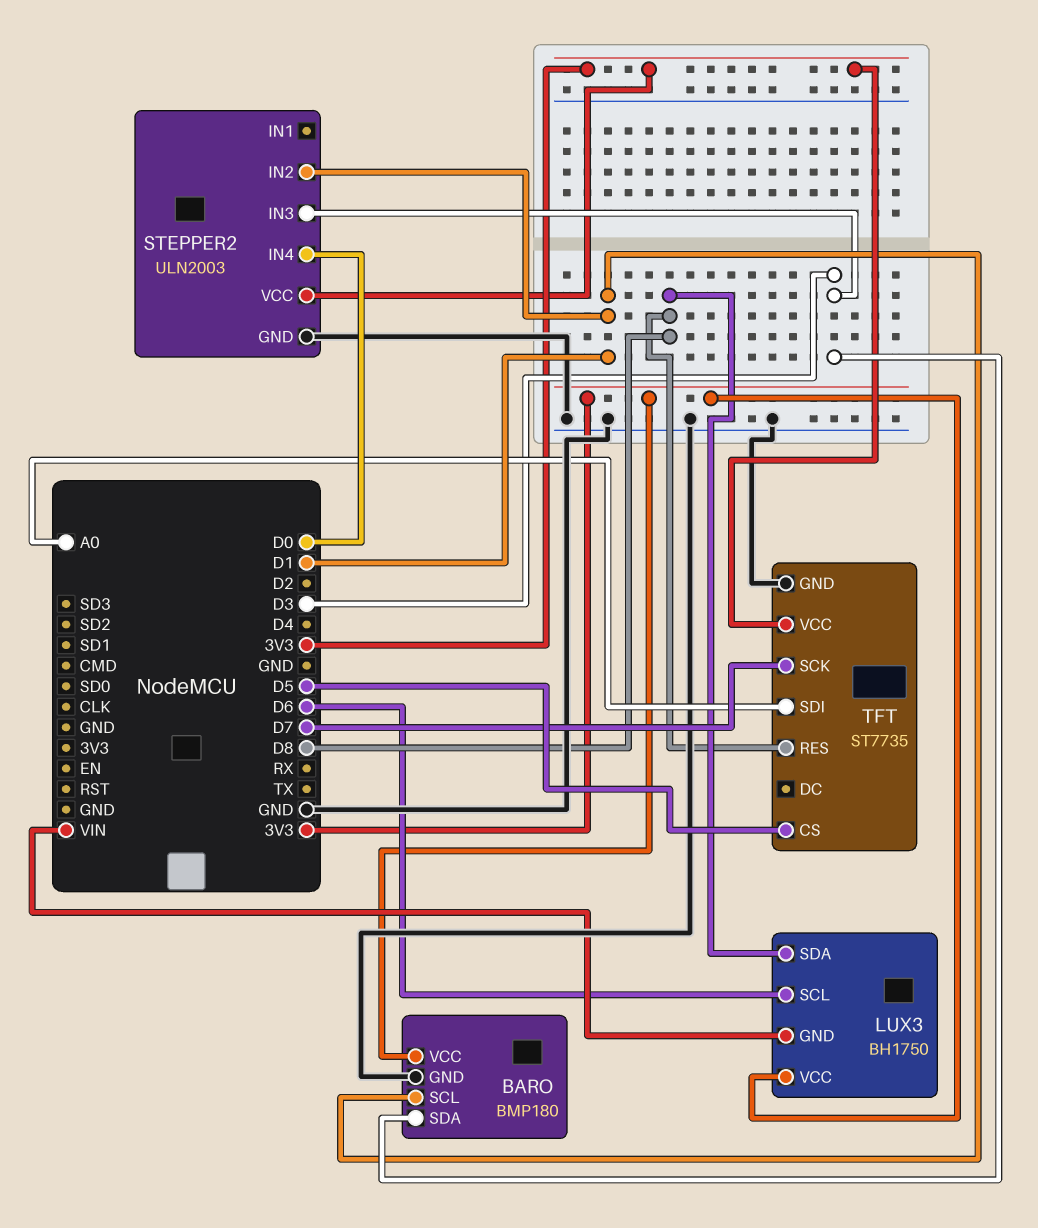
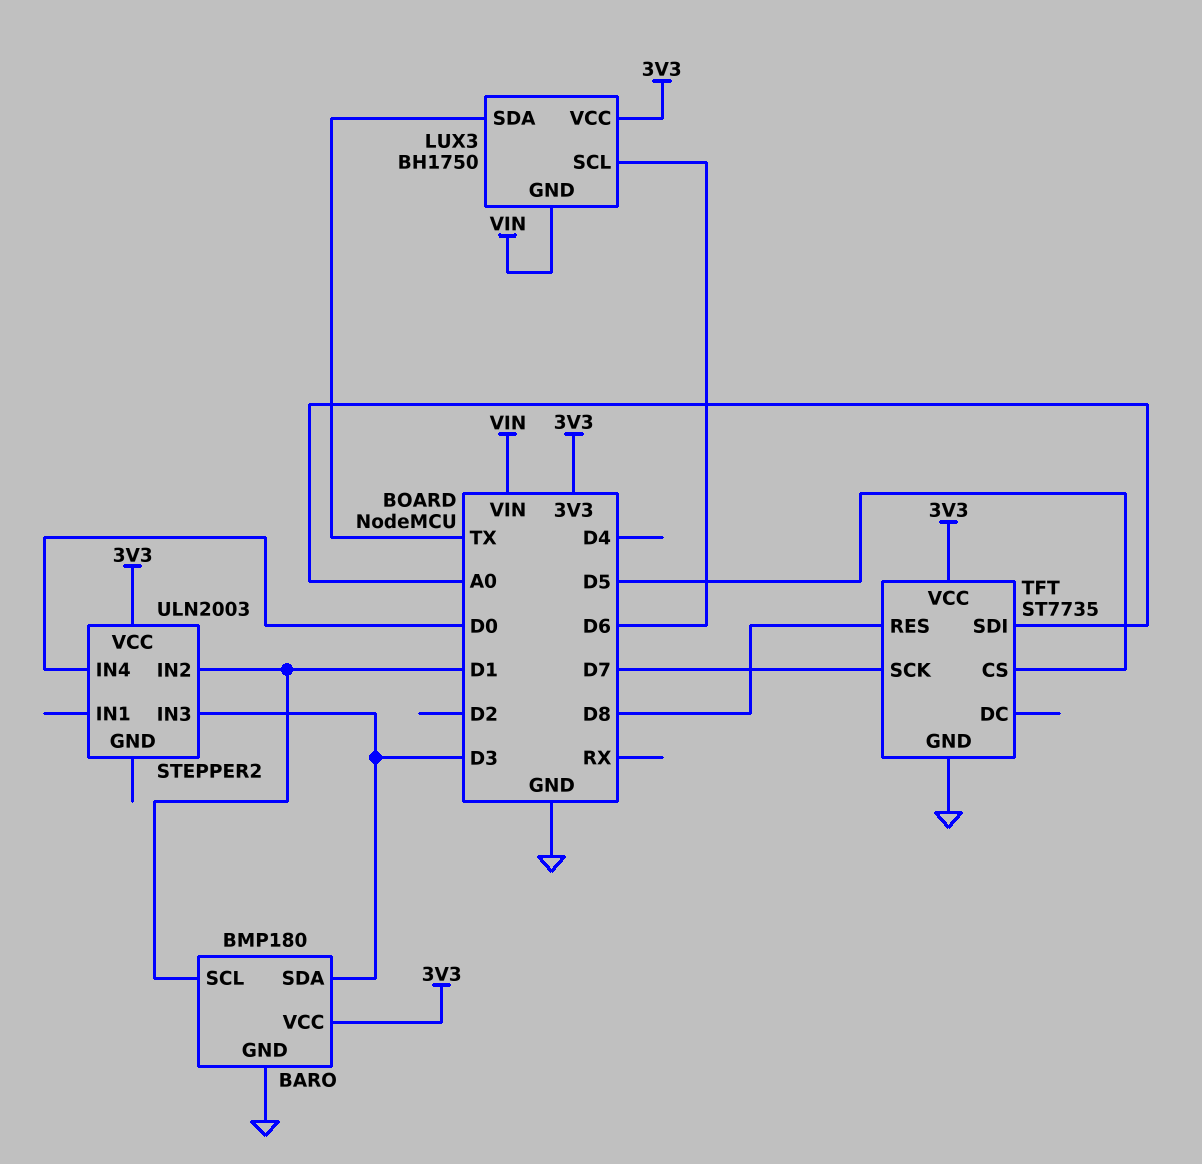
LUX3 pin SDA: D8 -> TX
STEPPER2 pin GND: GND -> none

